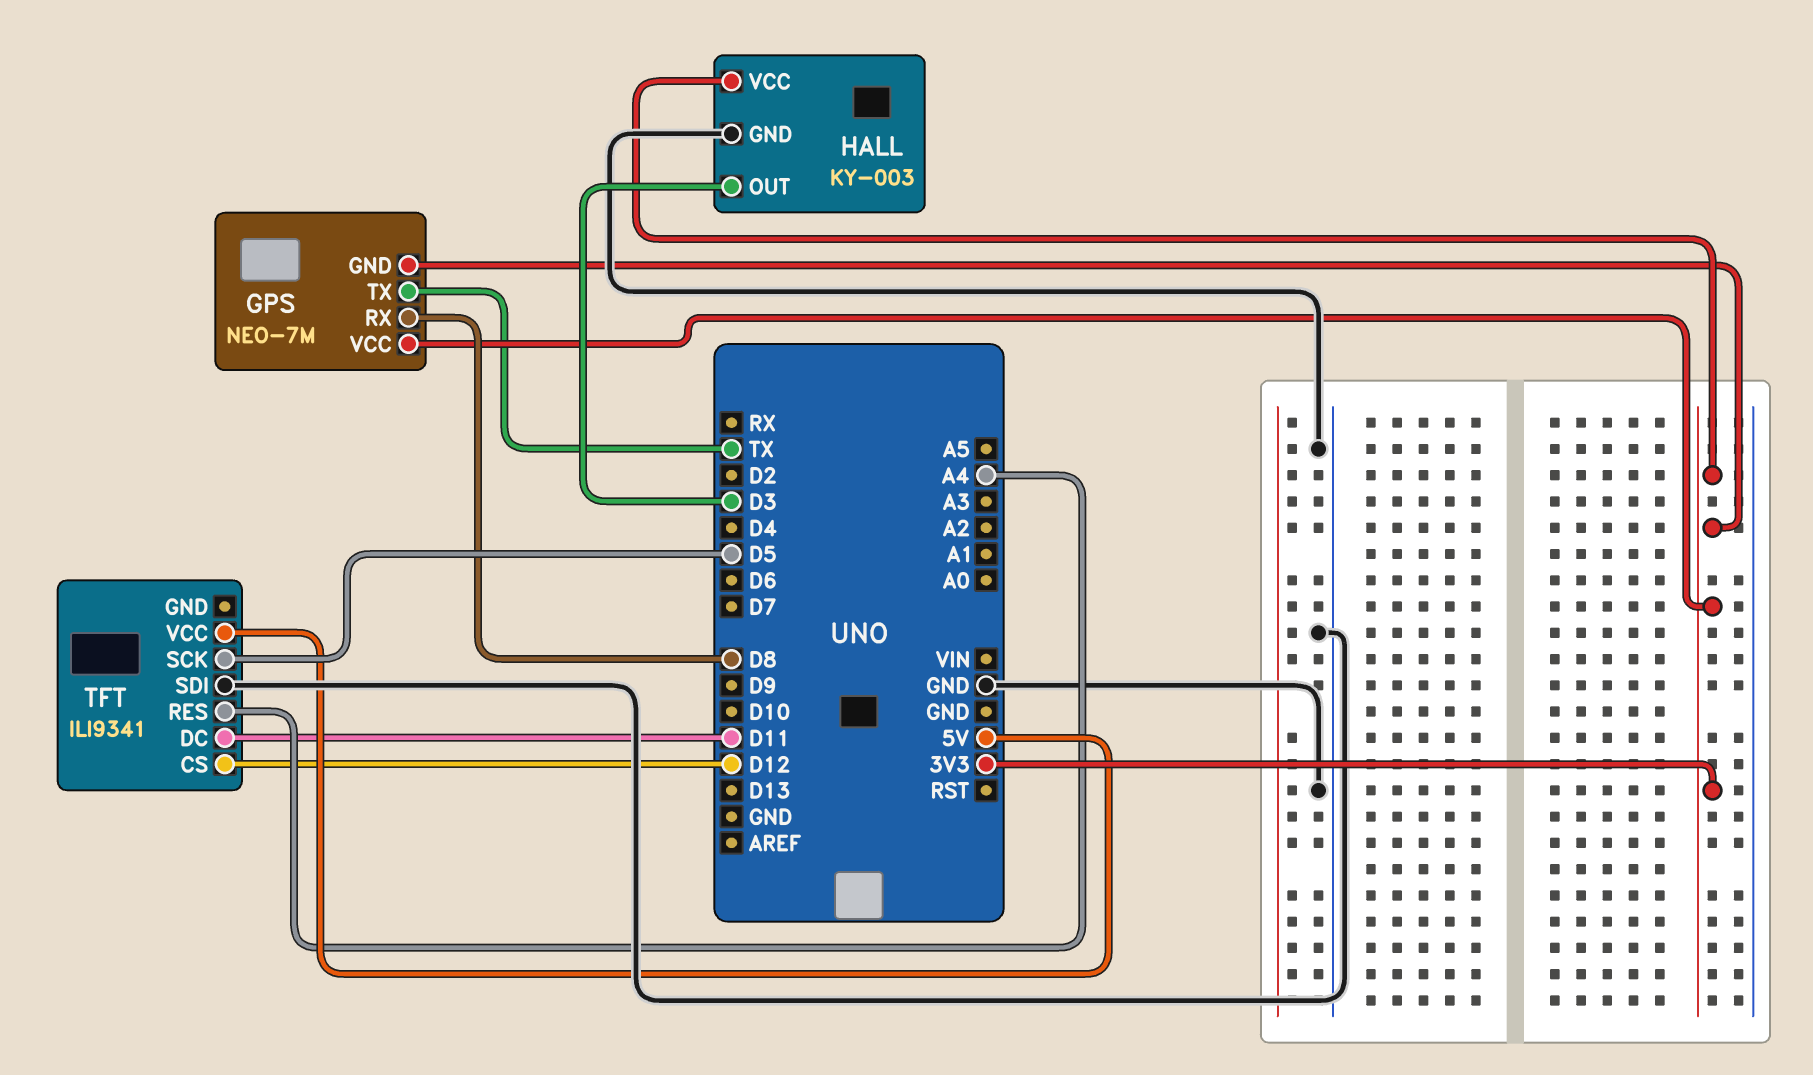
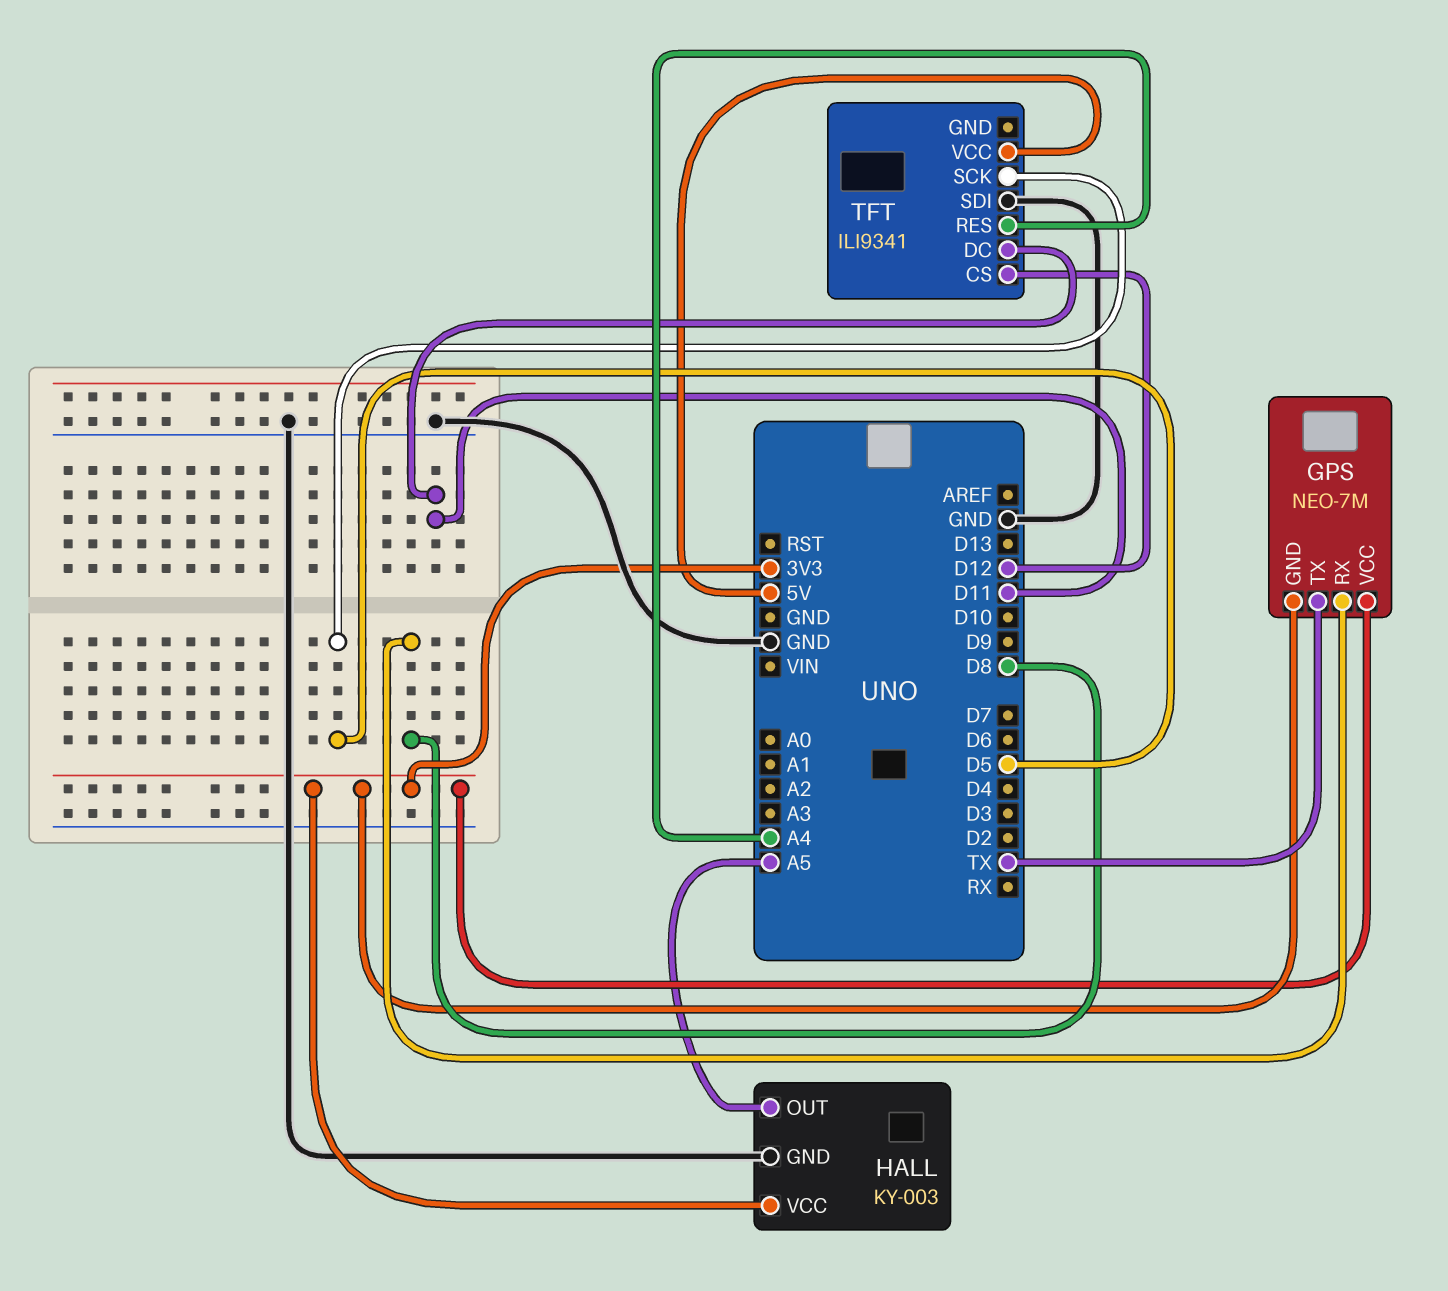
HALL pin OUT: D3 -> A5

